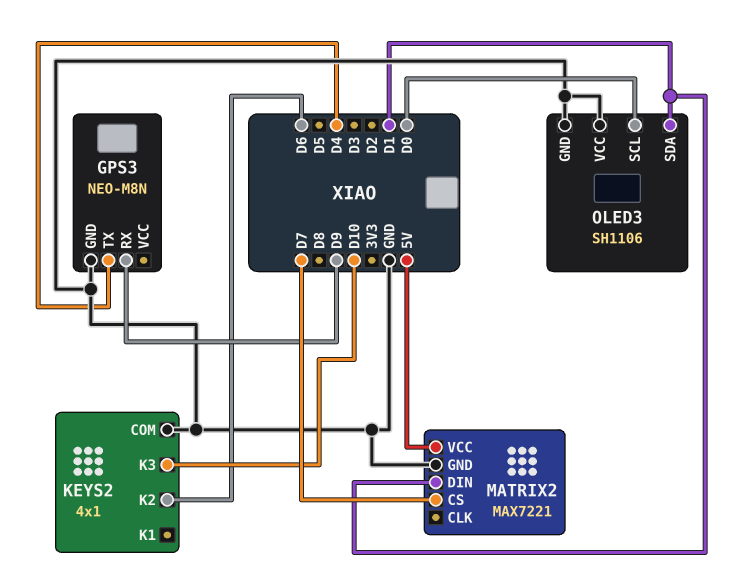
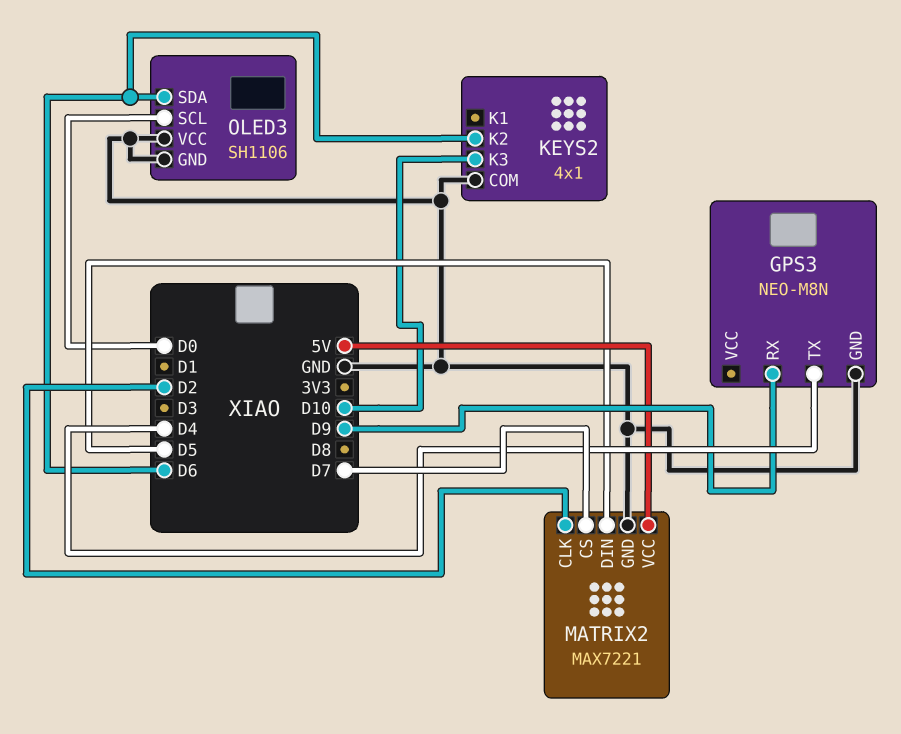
MATRIX2 pin CLK: none -> D2
MATRIX2 pin DIN: D1 -> D5
OLED3 pin SDA: D1 -> D6

